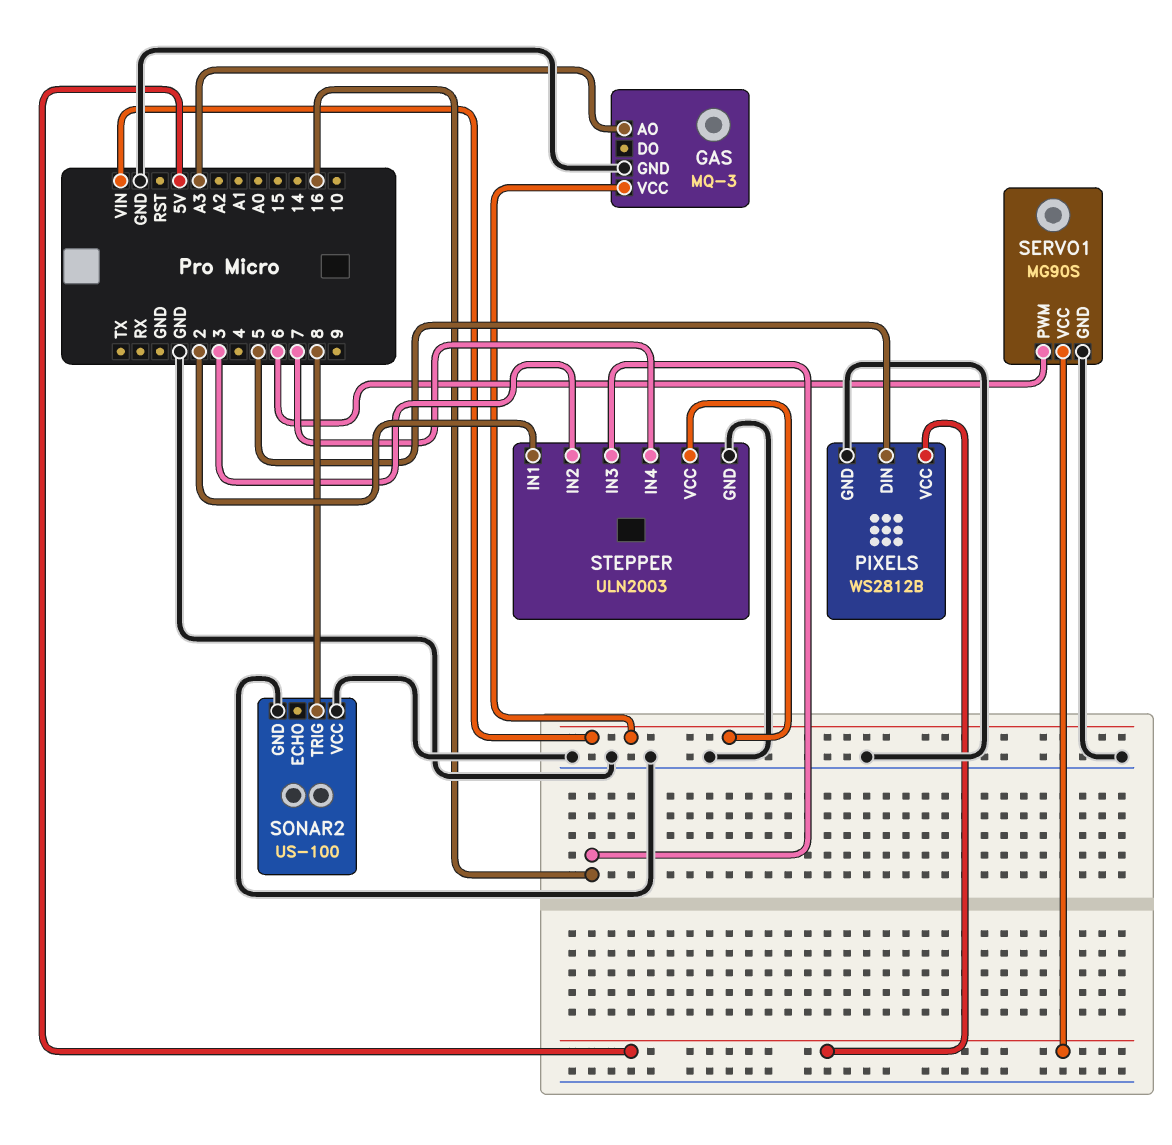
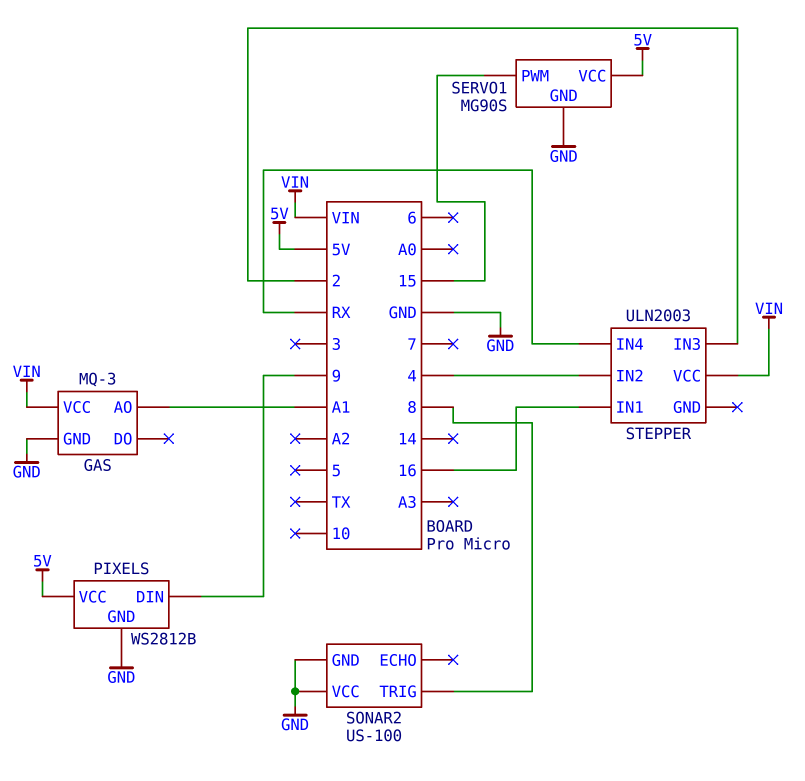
GAS pin AO: A3 -> A1
PIXELS pin DIN: 5 -> 9
SERVO1 pin PWM: 6 -> 15
STEPPER pin GND: GND -> none
STEPPER pin IN1: 2 -> 16
STEPPER pin IN2: 3 -> 4
STEPPER pin IN3: 16 -> 2
STEPPER pin IN4: 7 -> RX

